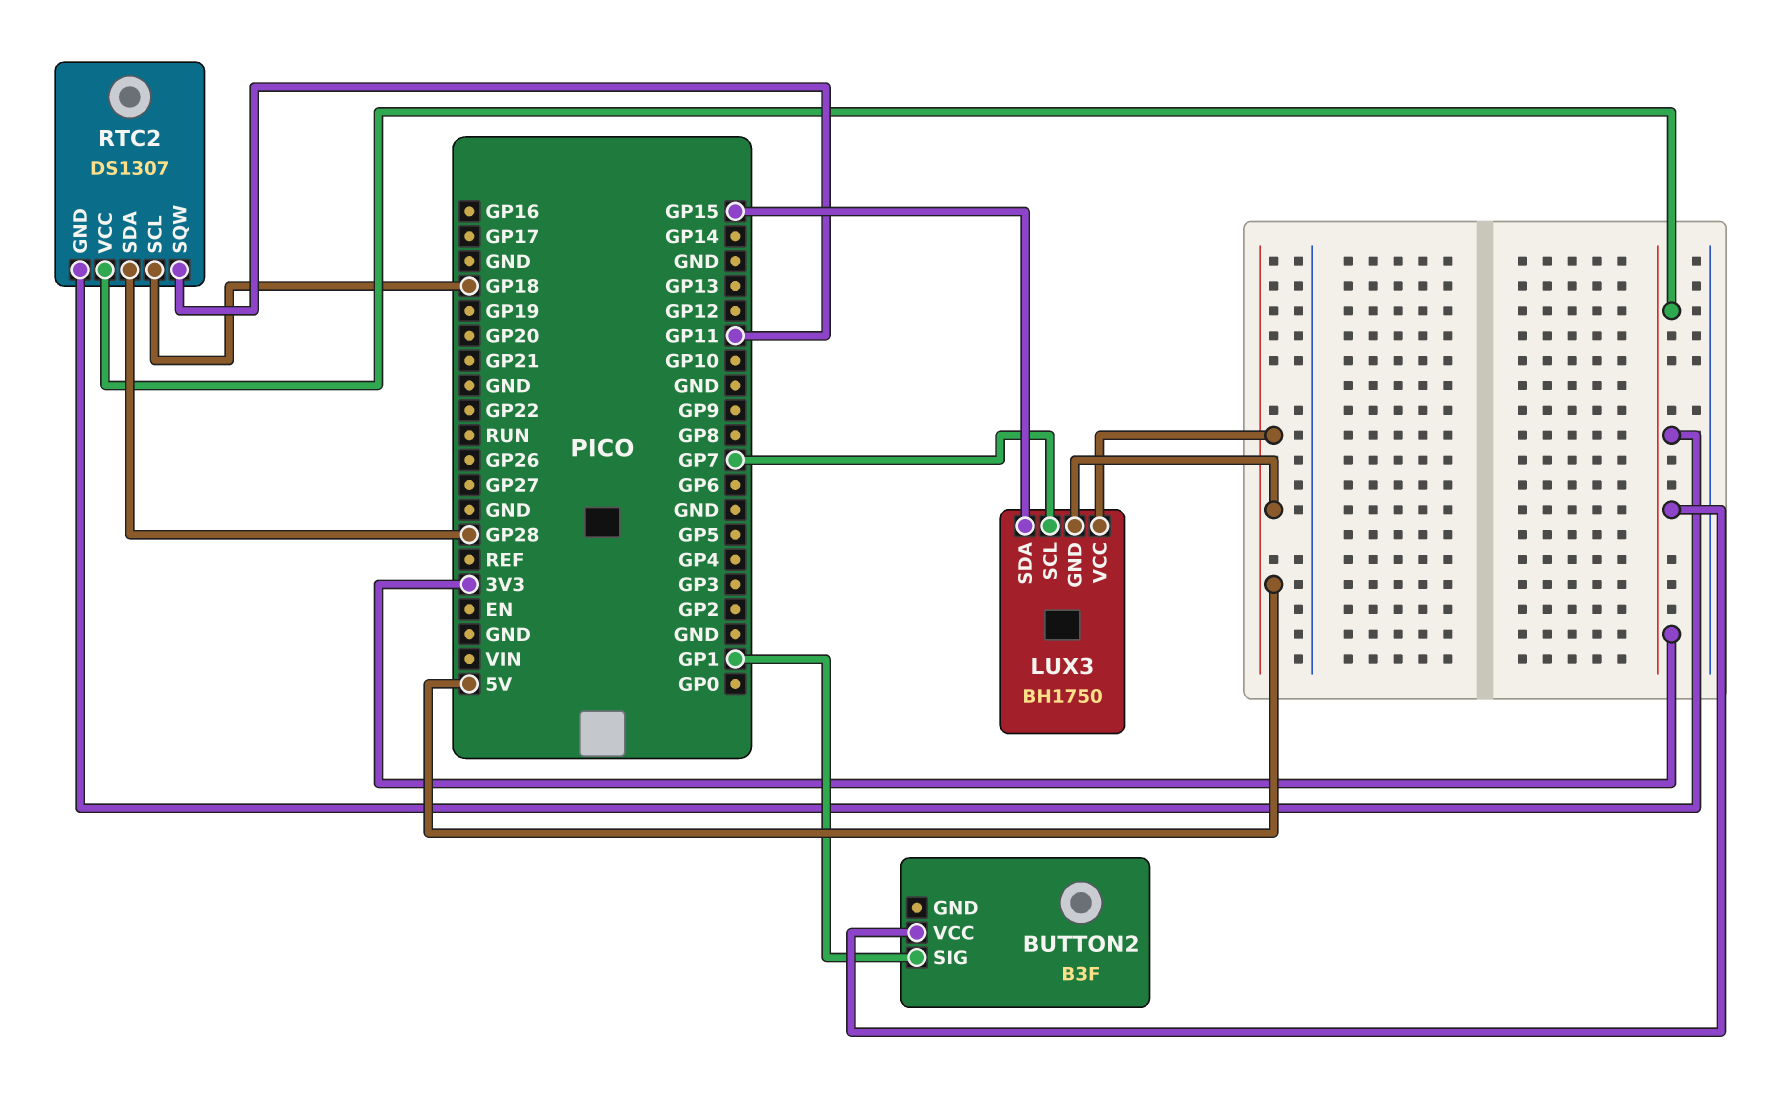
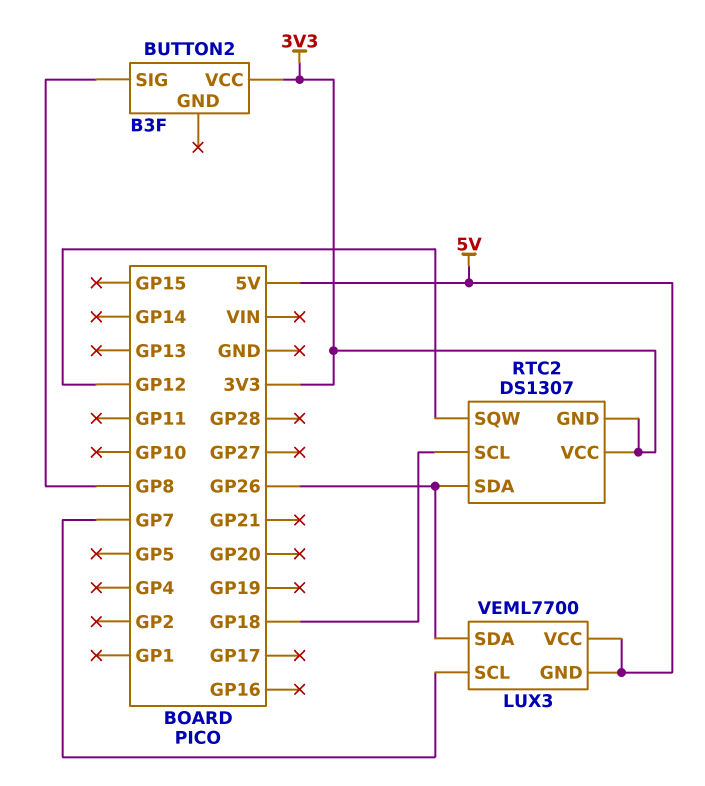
BUTTON2 pin SIG: GP1 -> GP8
LUX3: BH1750 -> VEML7700
LUX3 pin SDA: GP15 -> GP26
RTC2 pin SDA: GP28 -> GP26
RTC2 pin SQW: GP11 -> GP12

